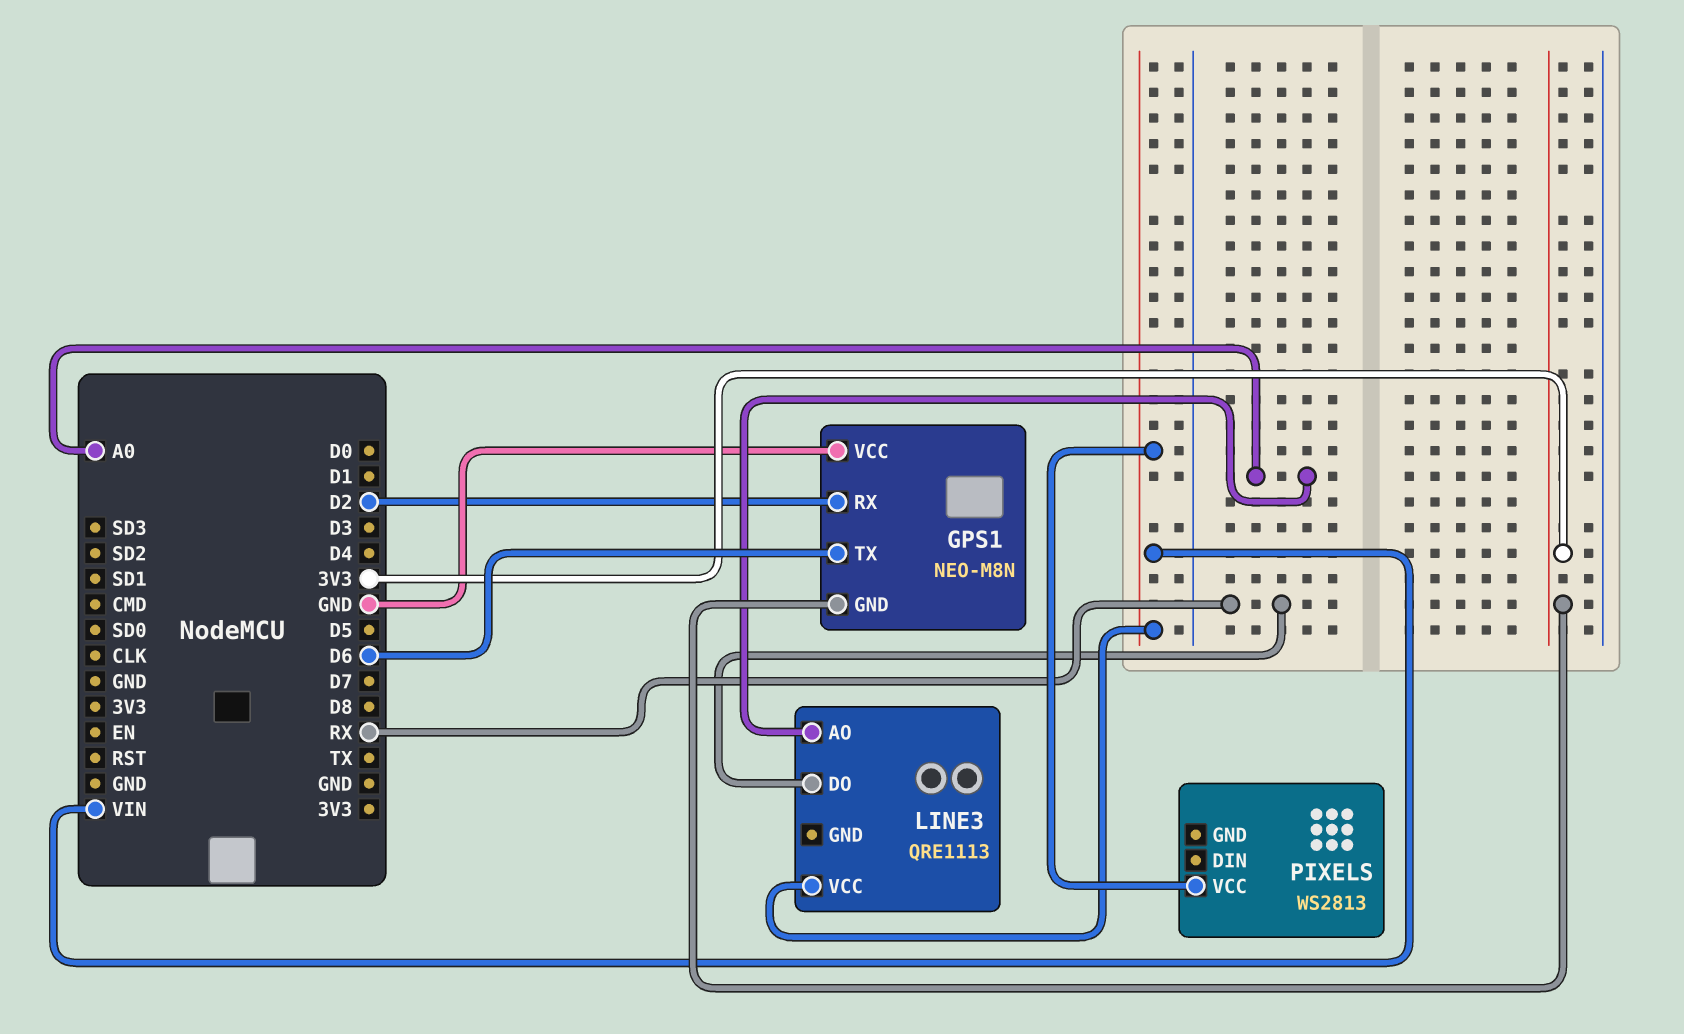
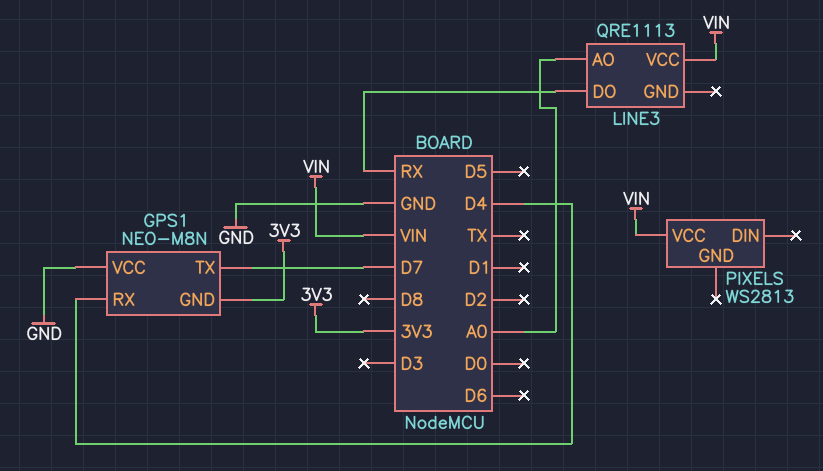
GPS1 pin RX: D2 -> D4
GPS1 pin TX: D6 -> D7

